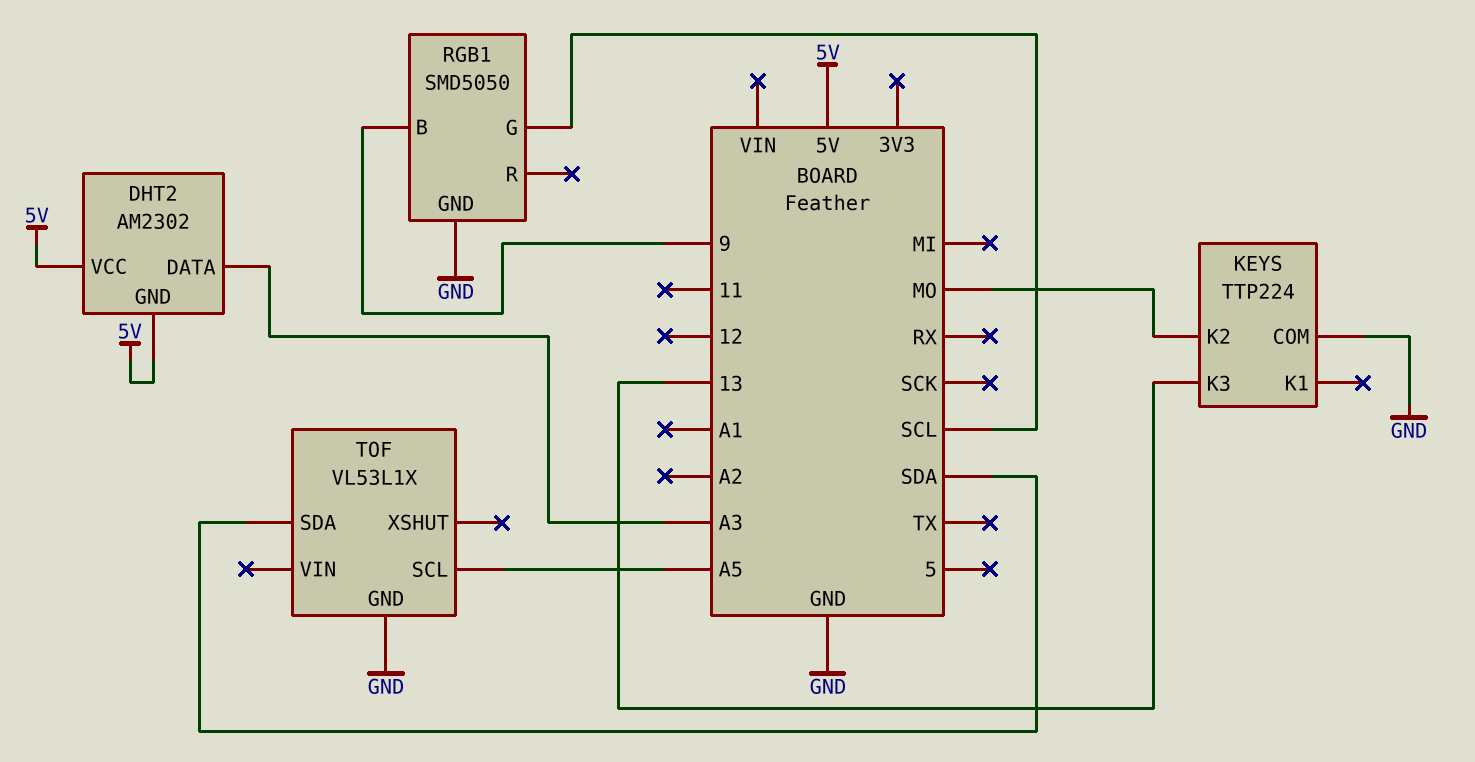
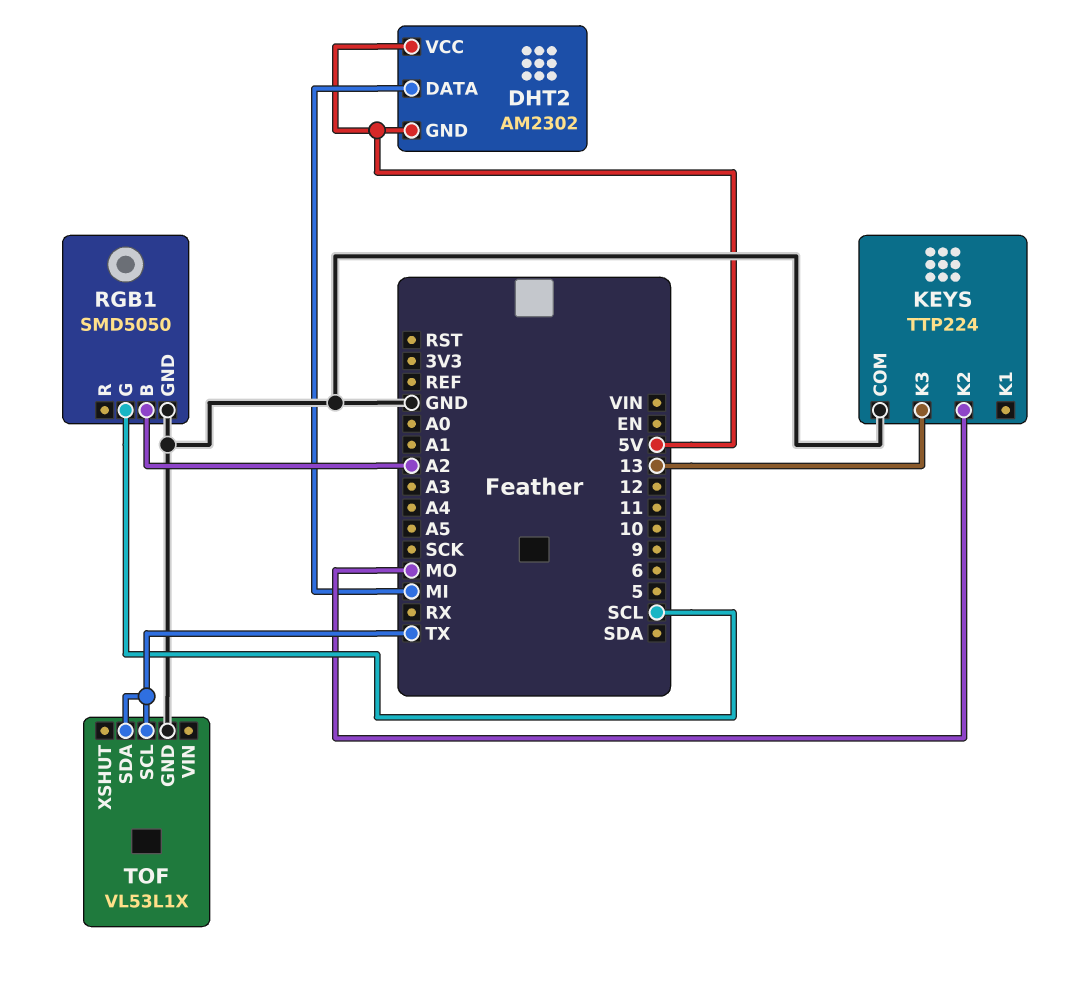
DHT2 pin DATA: A3 -> MI
RGB1 pin B: 9 -> A2
TOF pin SCL: A5 -> TX
TOF pin SDA: SDA -> TX

